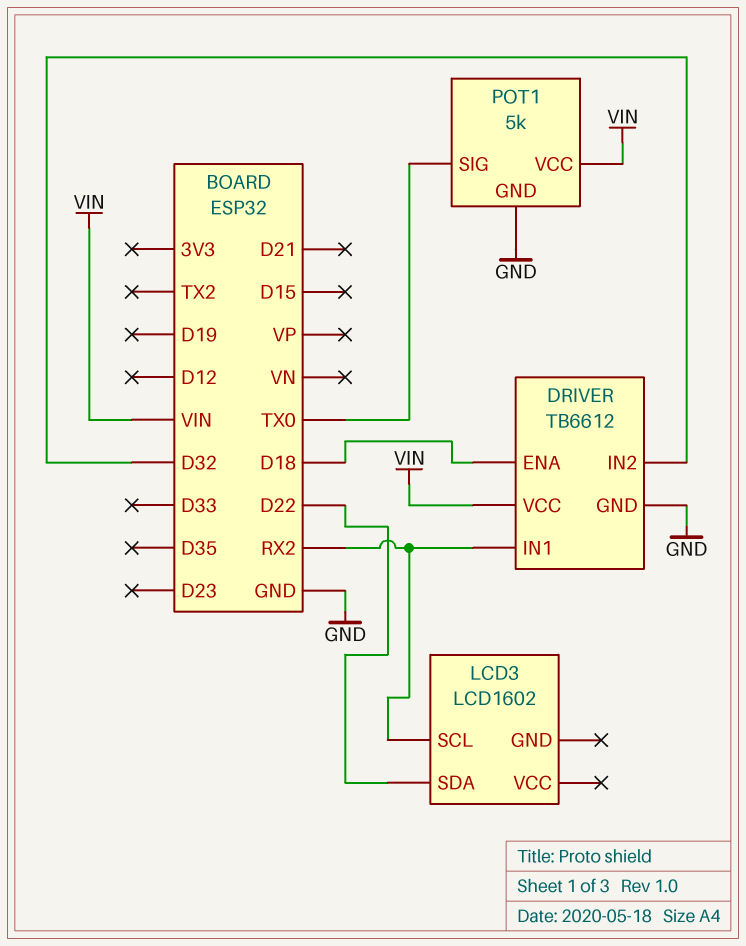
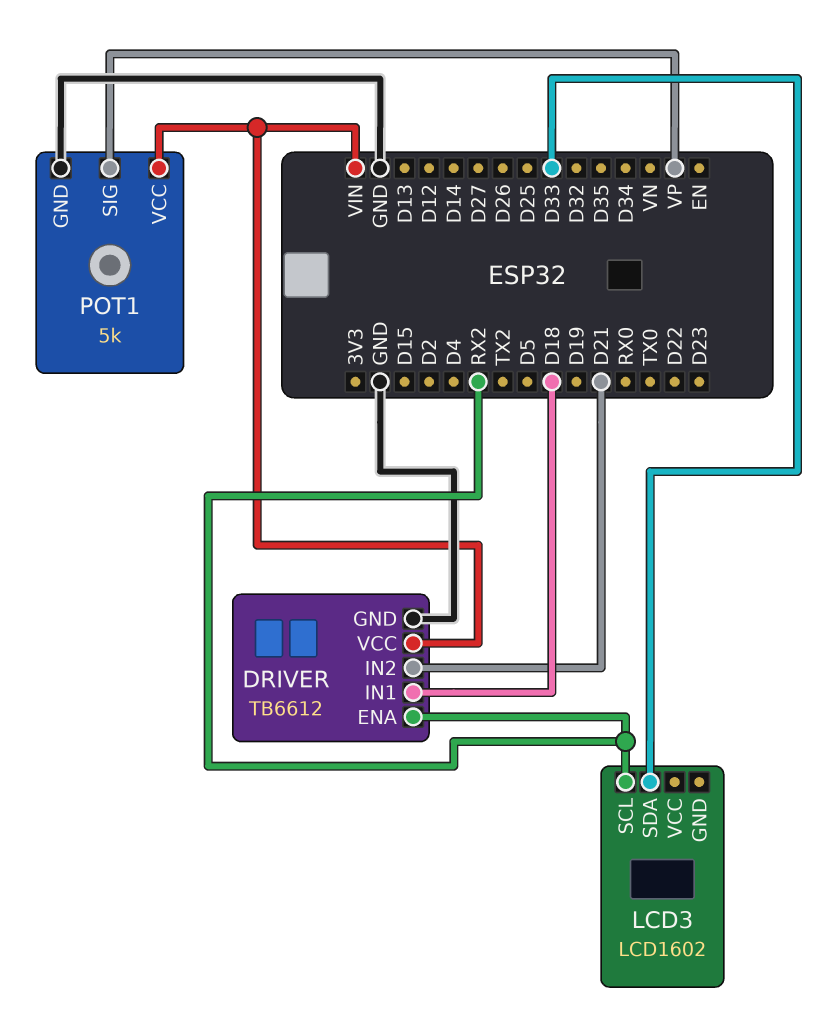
DRIVER pin ENA: D18 -> RX2
DRIVER pin IN1: RX2 -> D18
DRIVER pin IN2: D32 -> D21
LCD3 pin SDA: D22 -> D33
POT1 pin SIG: TX0 -> VP

